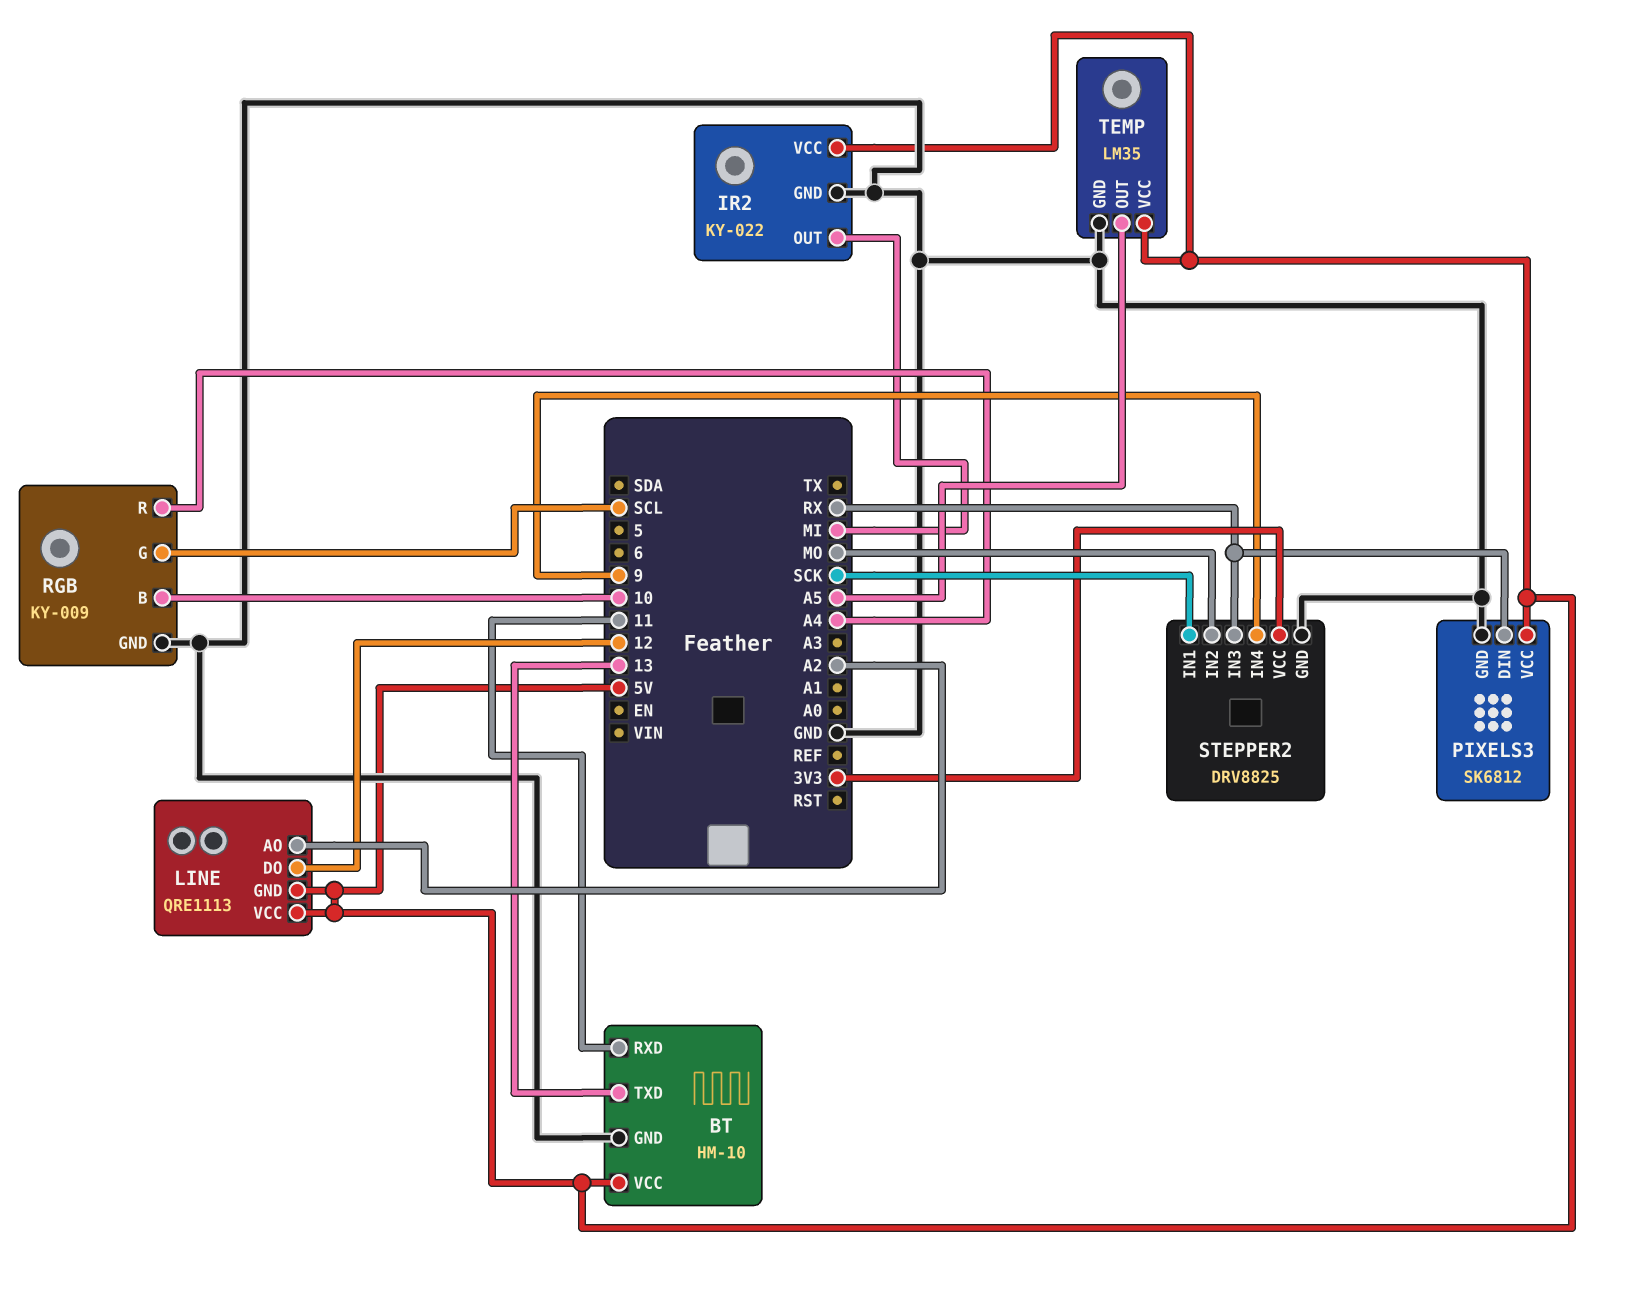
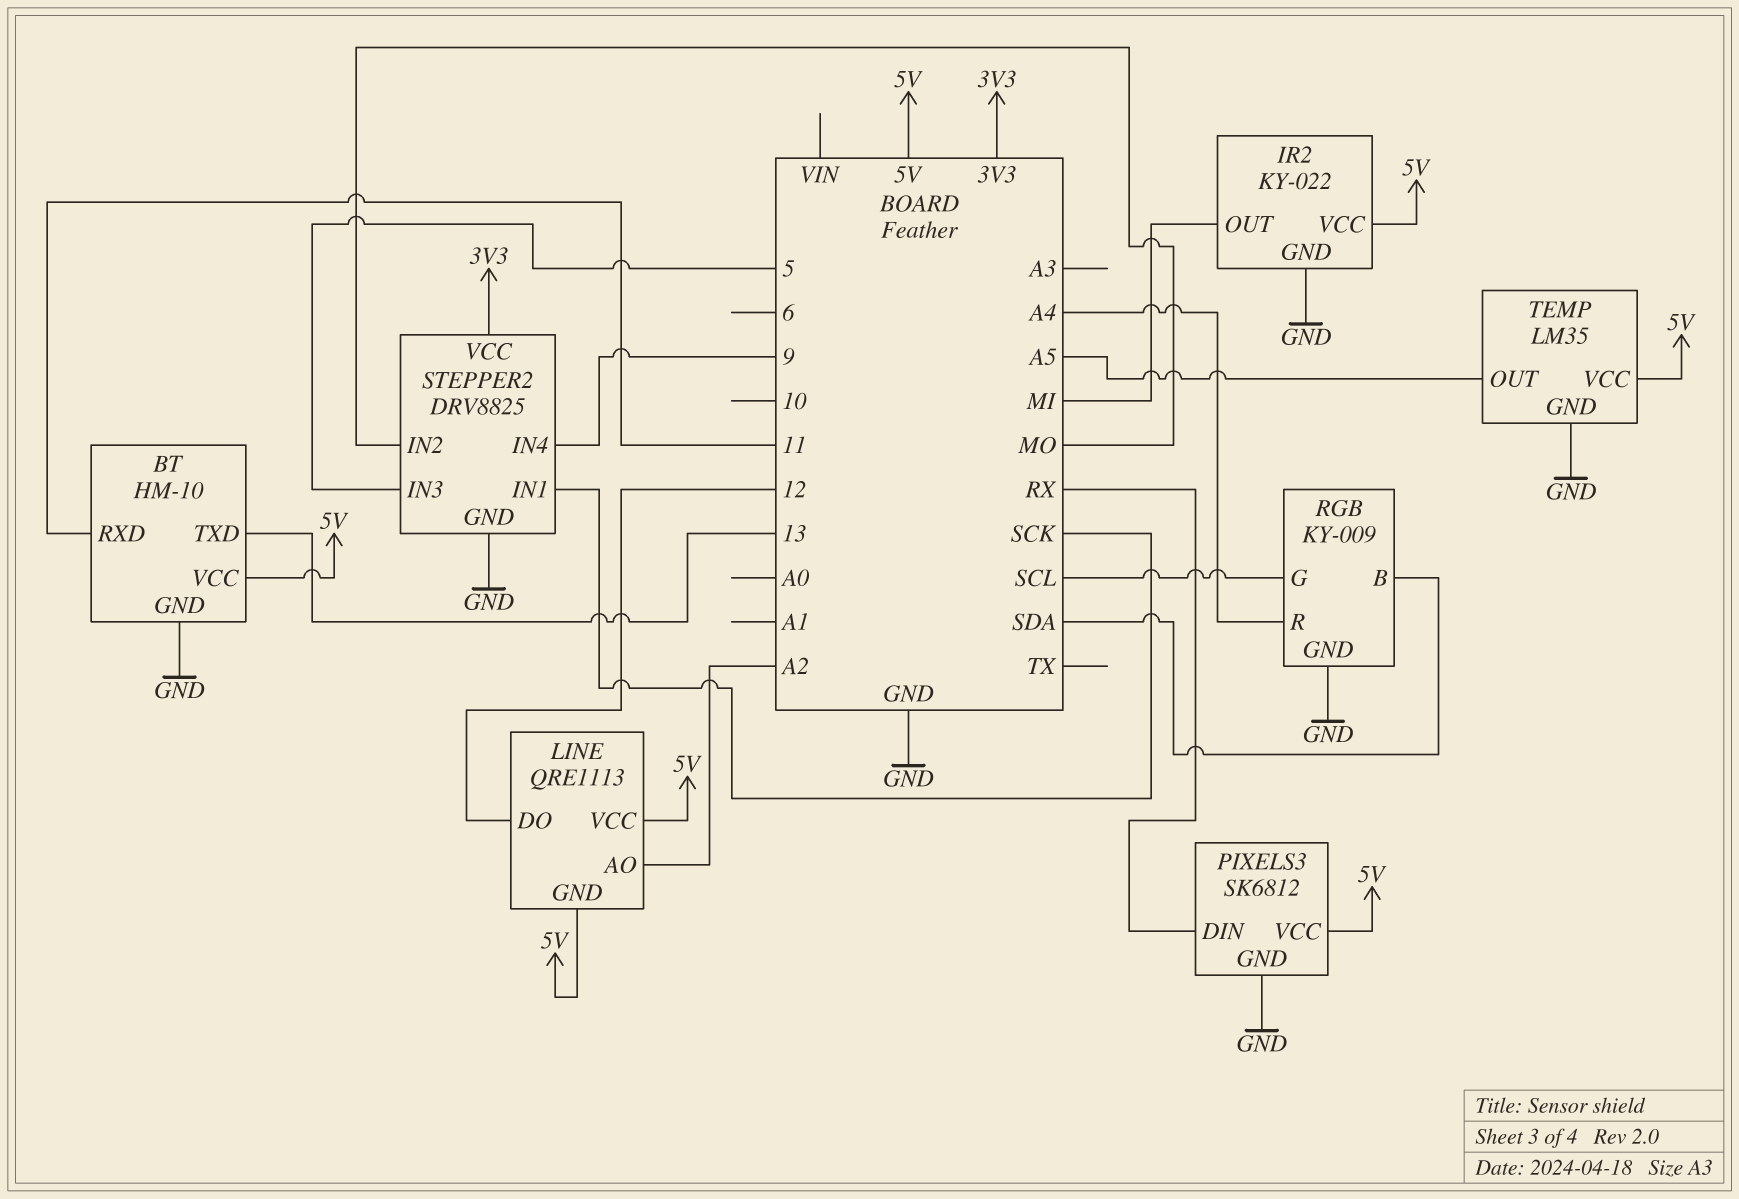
RGB pin B: 10 -> SDA
STEPPER2 pin IN3: RX -> 5

